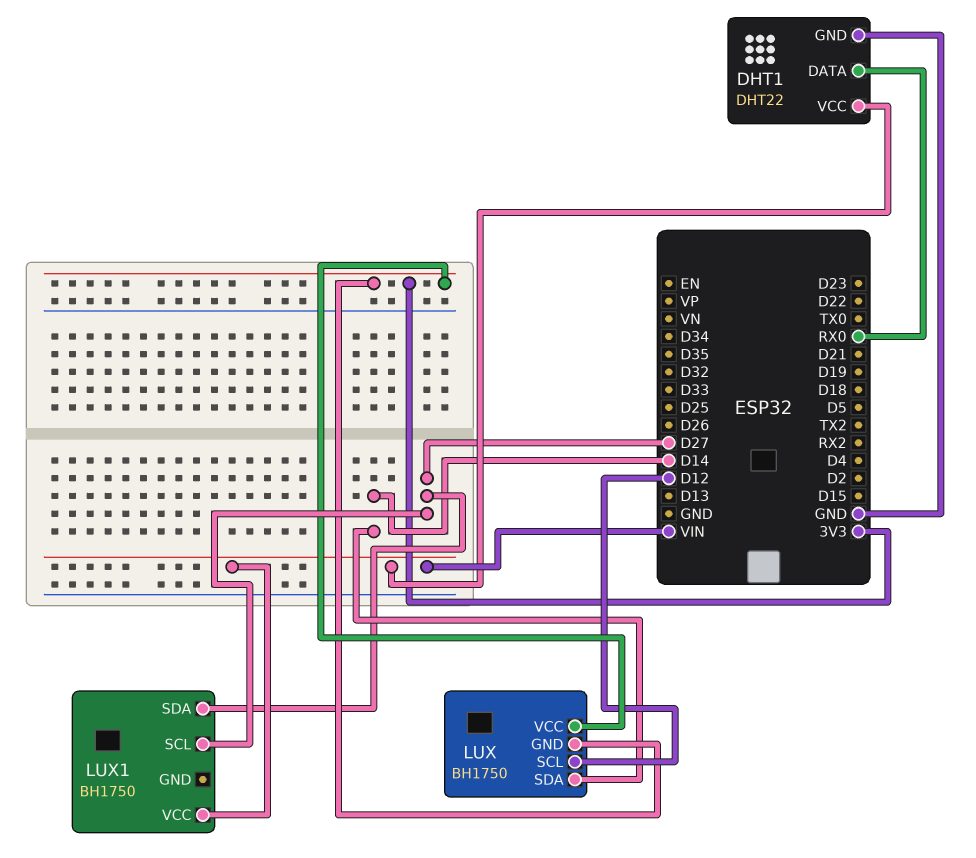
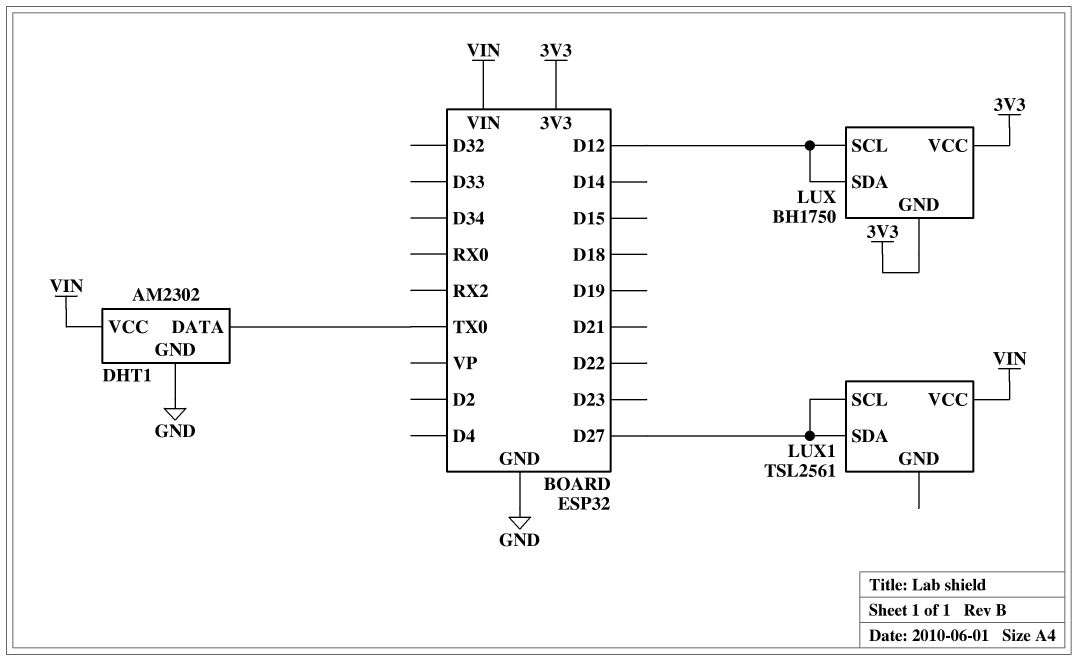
DHT1: DHT22 -> AM2302
DHT1 pin DATA: RX0 -> TX0
LUX pin SDA: D14 -> D12
LUX1: BH1750 -> TSL2561

